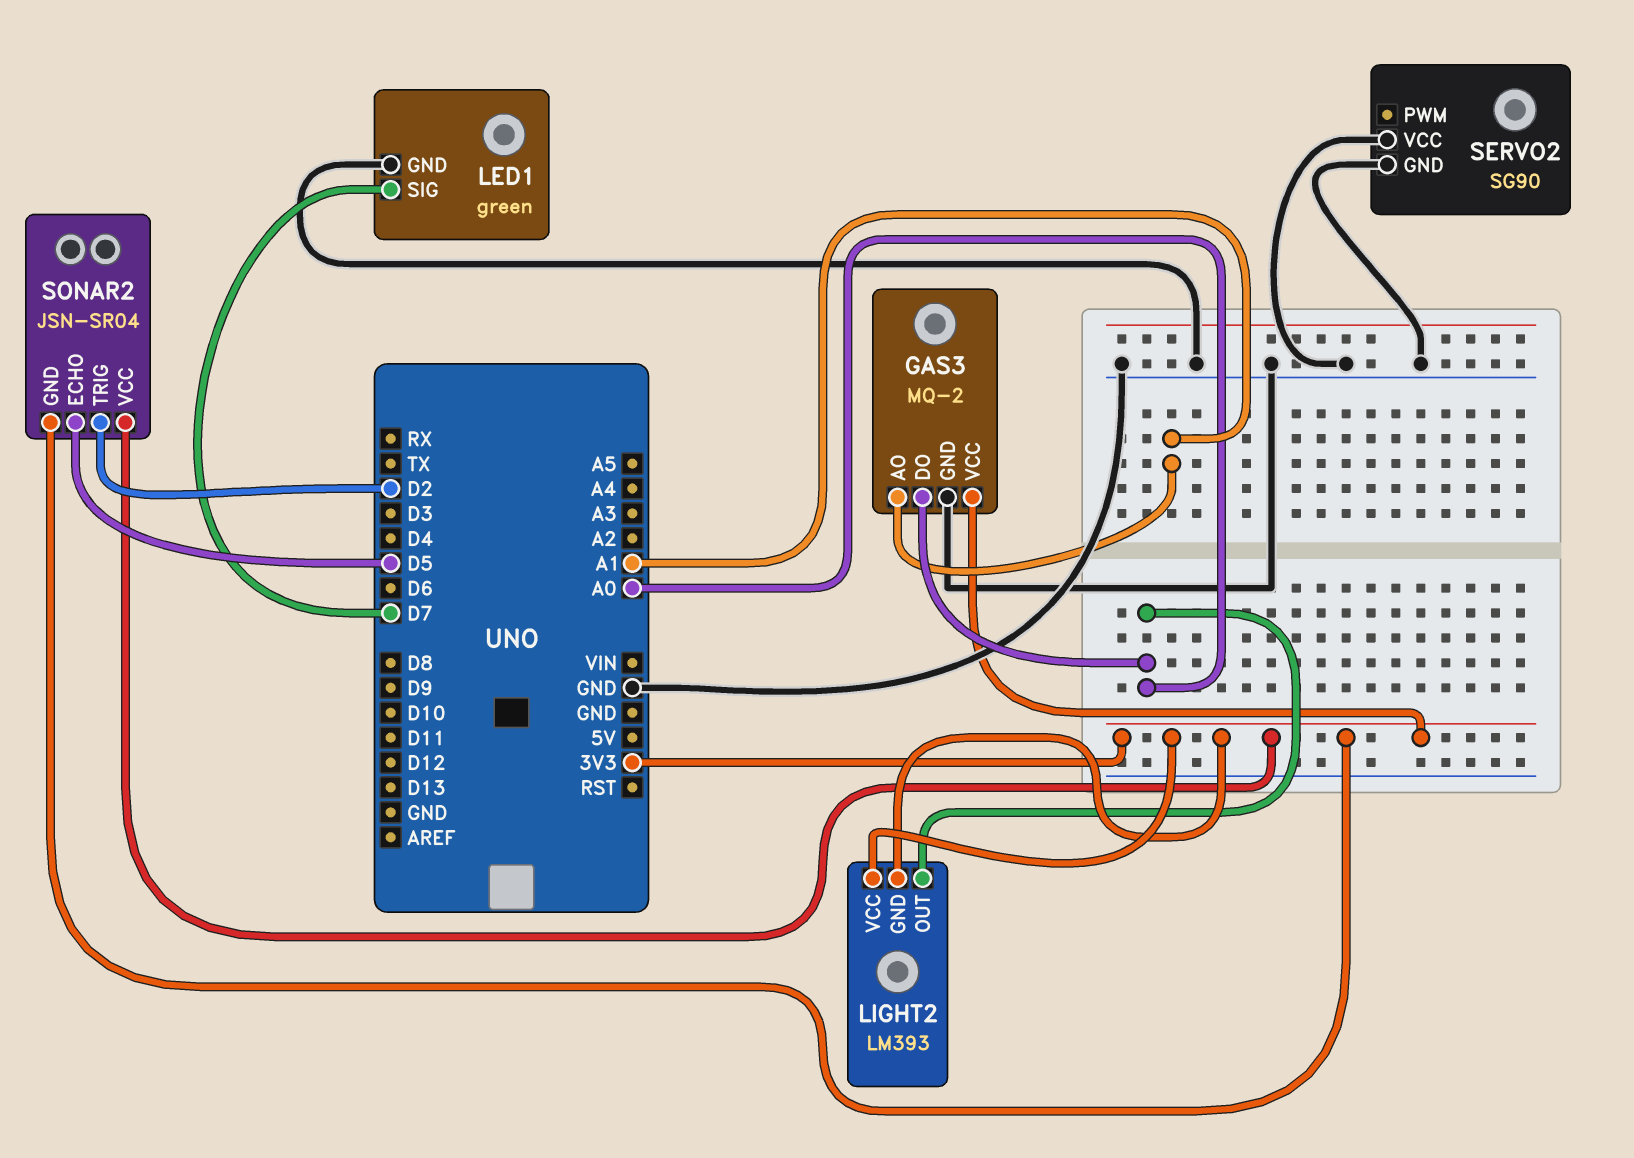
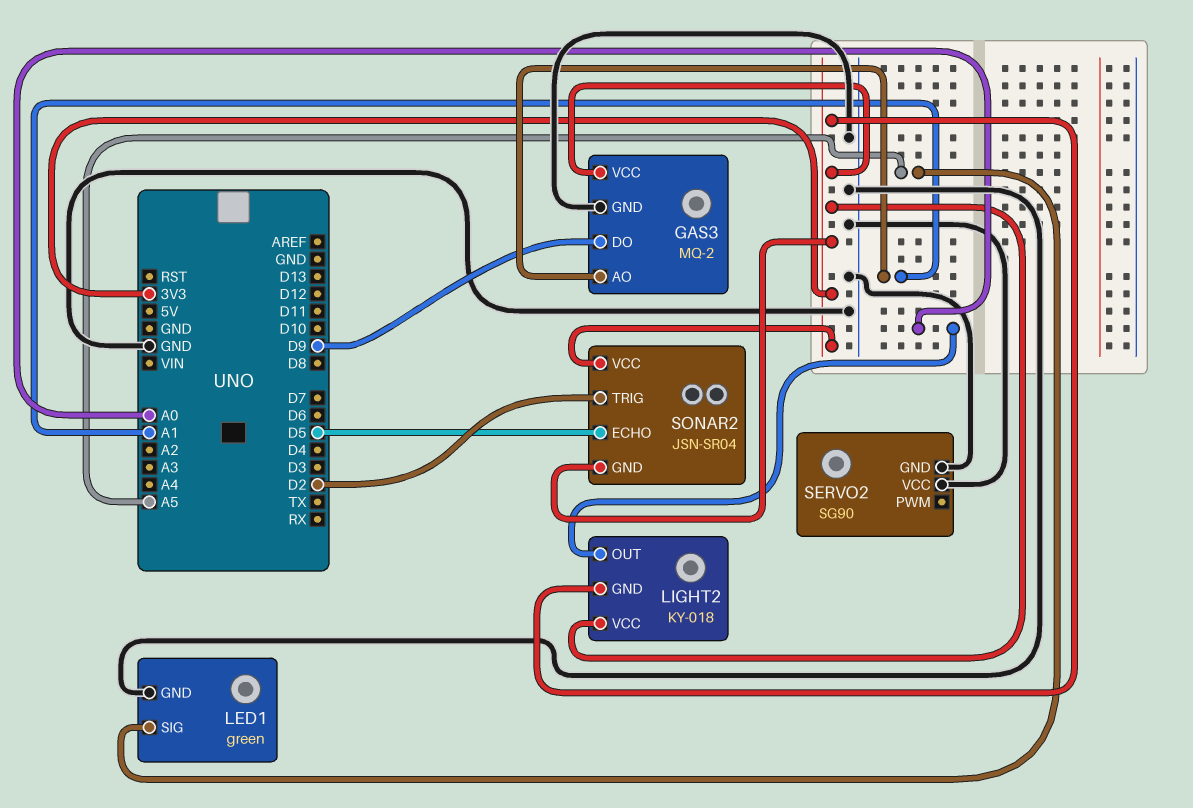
GAS3 pin DO: A0 -> D9
LED1 pin SIG: D7 -> A5
LIGHT2: LM393 -> KY-018

